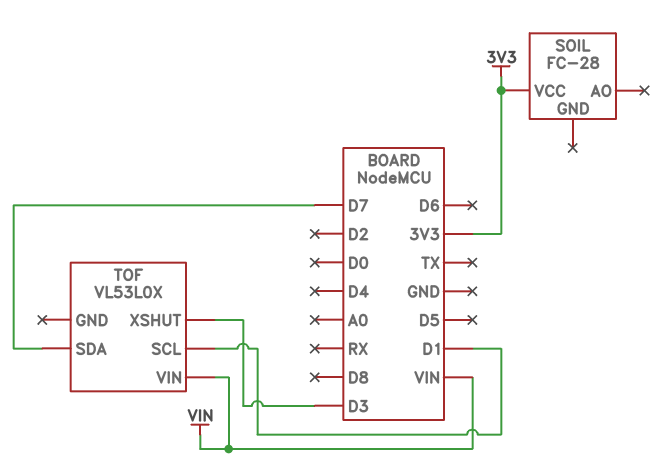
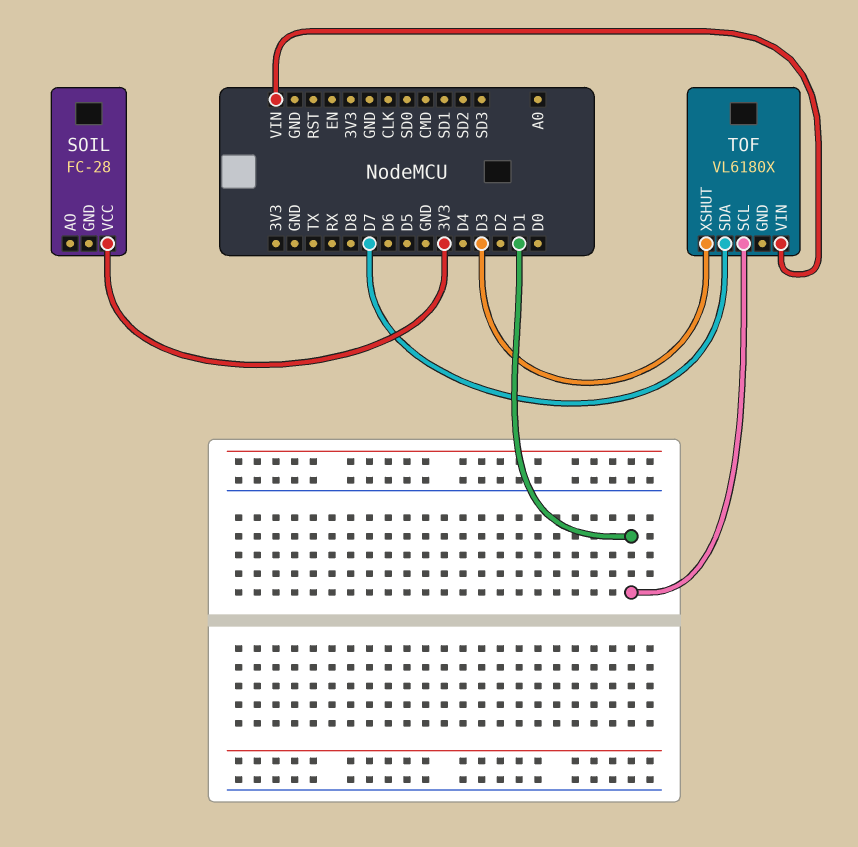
TOF: VL53L0X -> VL6180X

